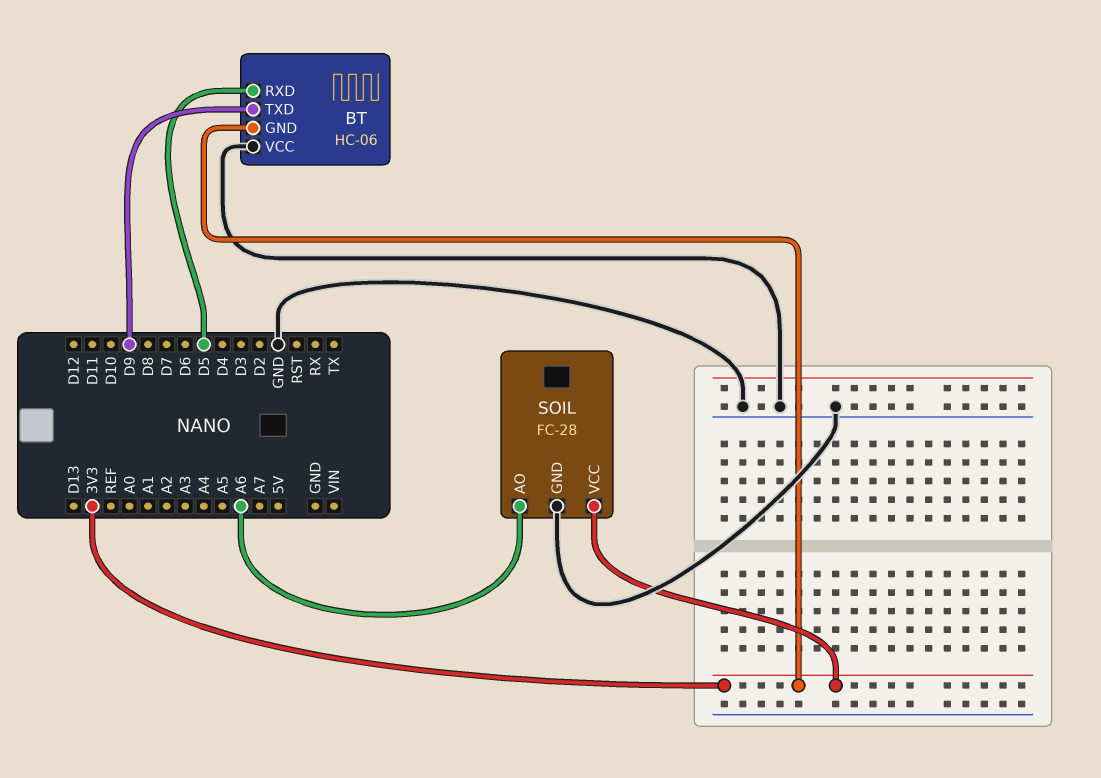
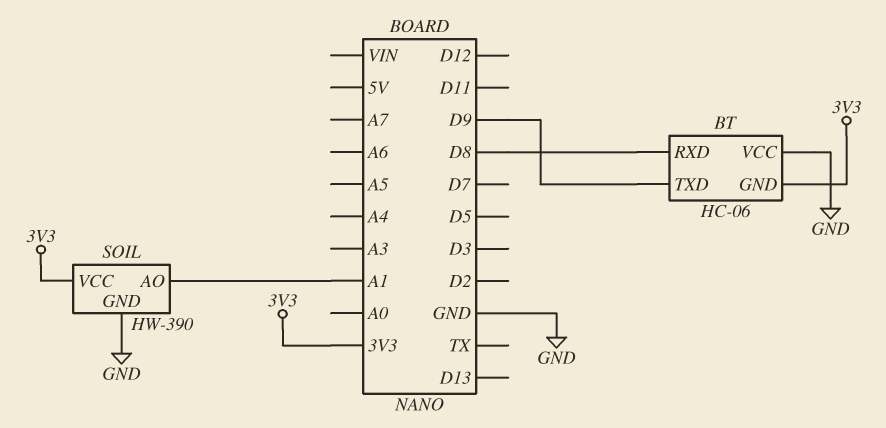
BT pin RXD: D5 -> D8
SOIL: FC-28 -> HW-390
SOIL pin AO: A6 -> A1

